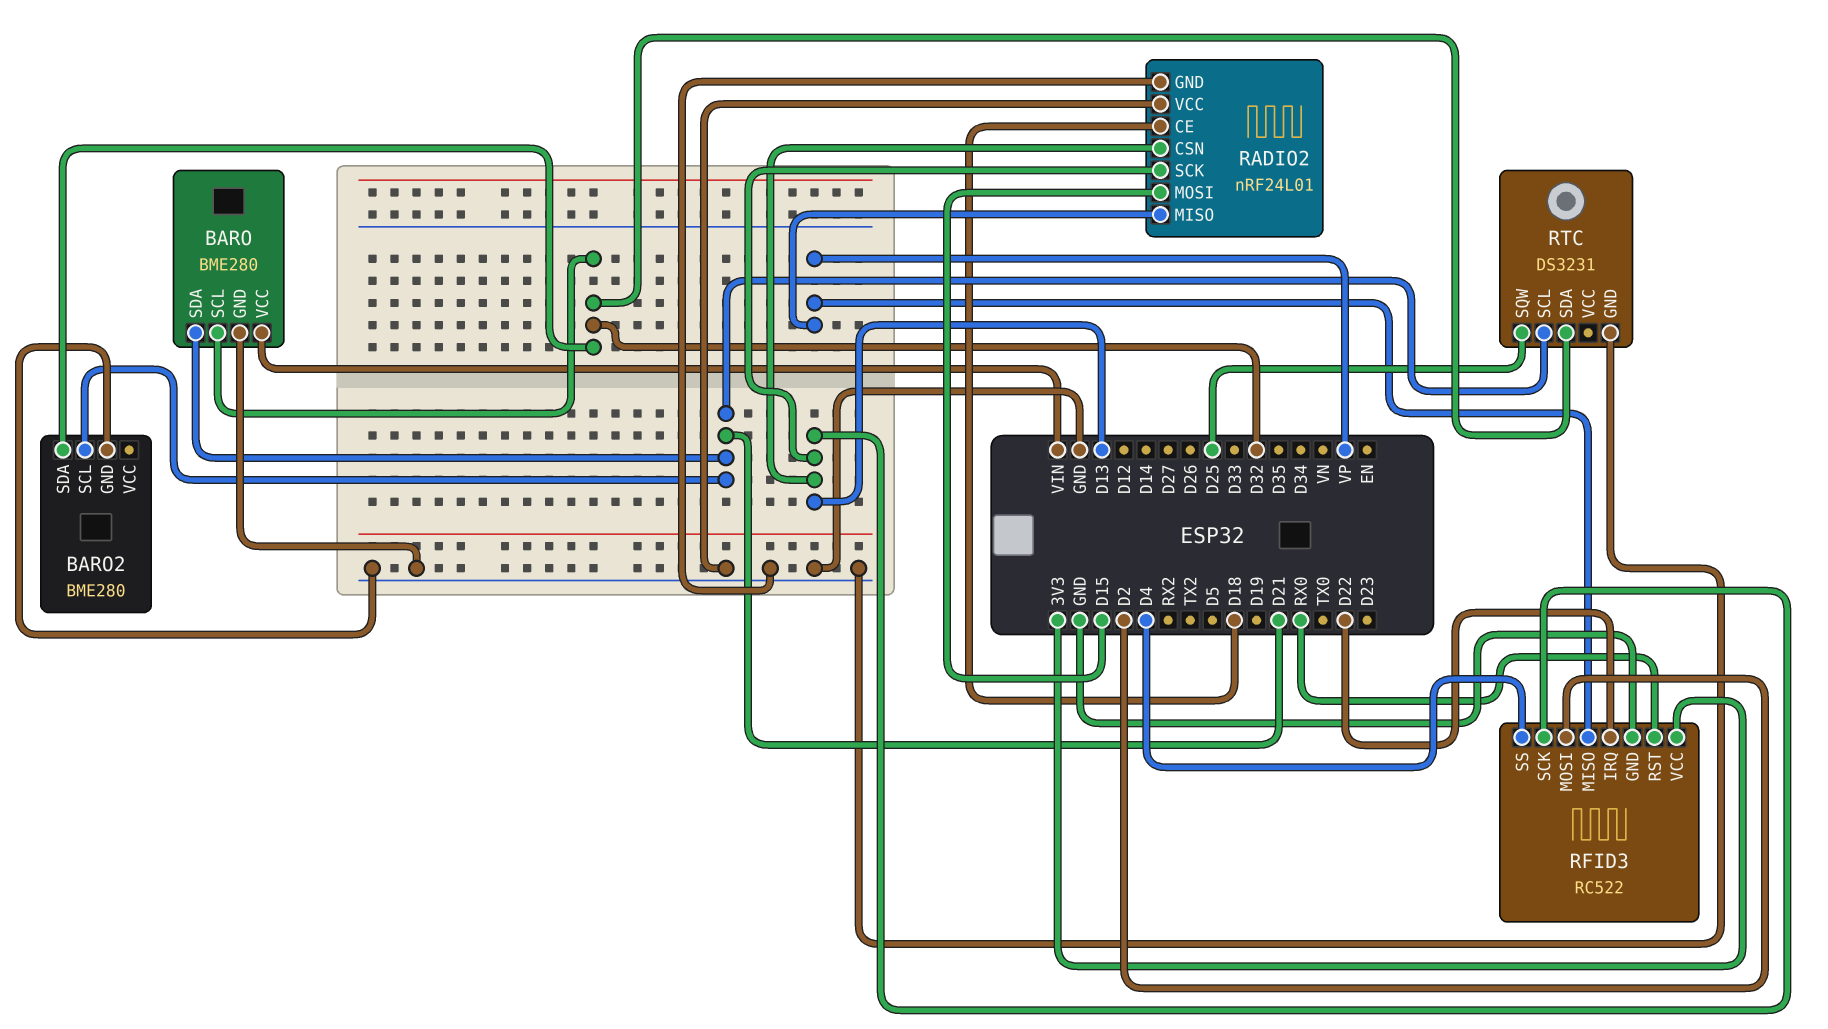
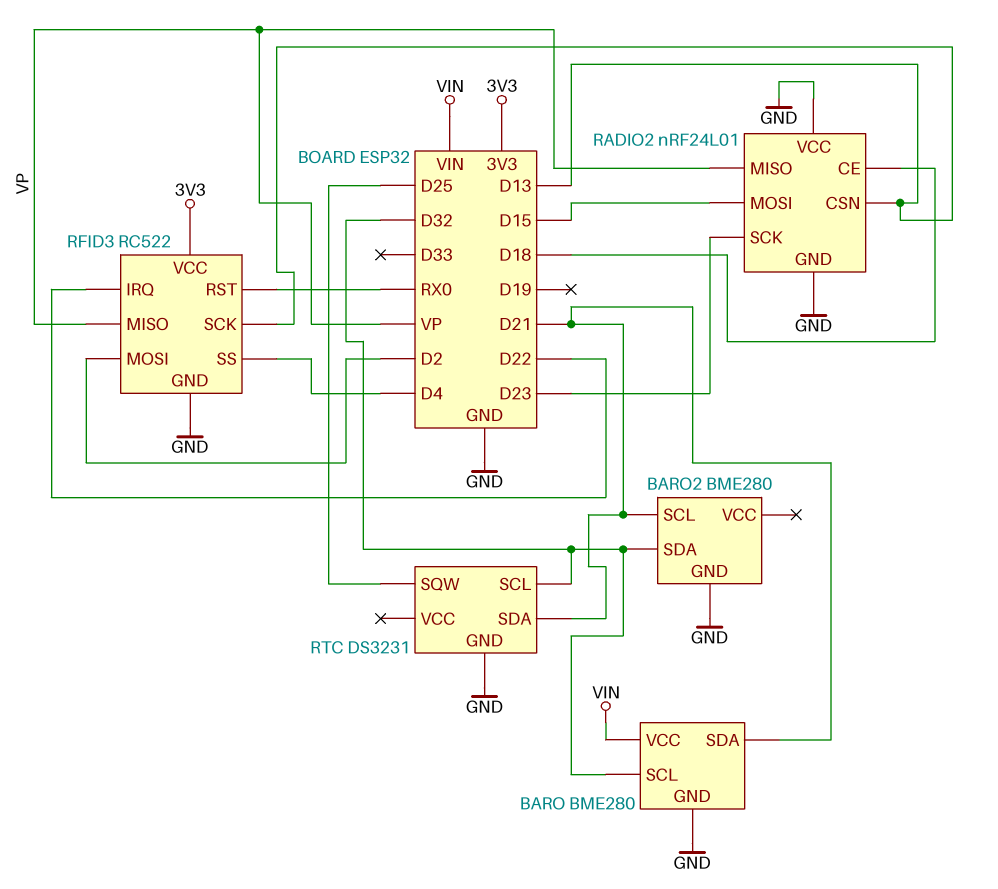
RADIO2 pin SCK: D13 -> D23
RTC pin SCL: D21 -> D32
RTC pin SDA: D32 -> D21

